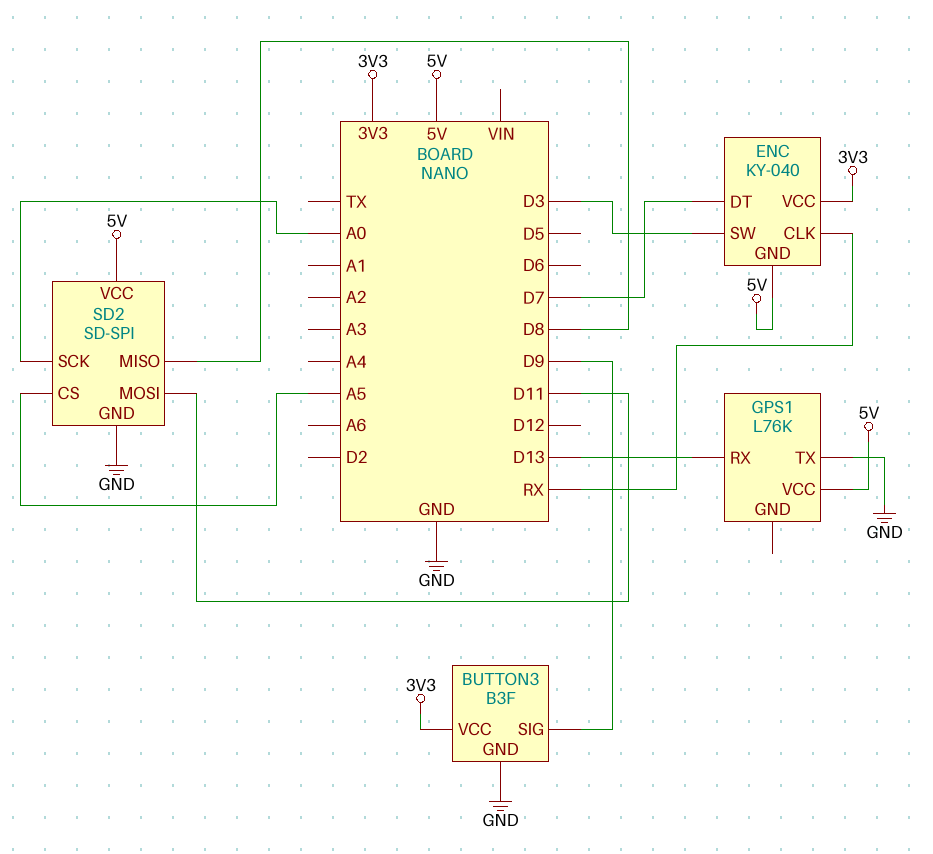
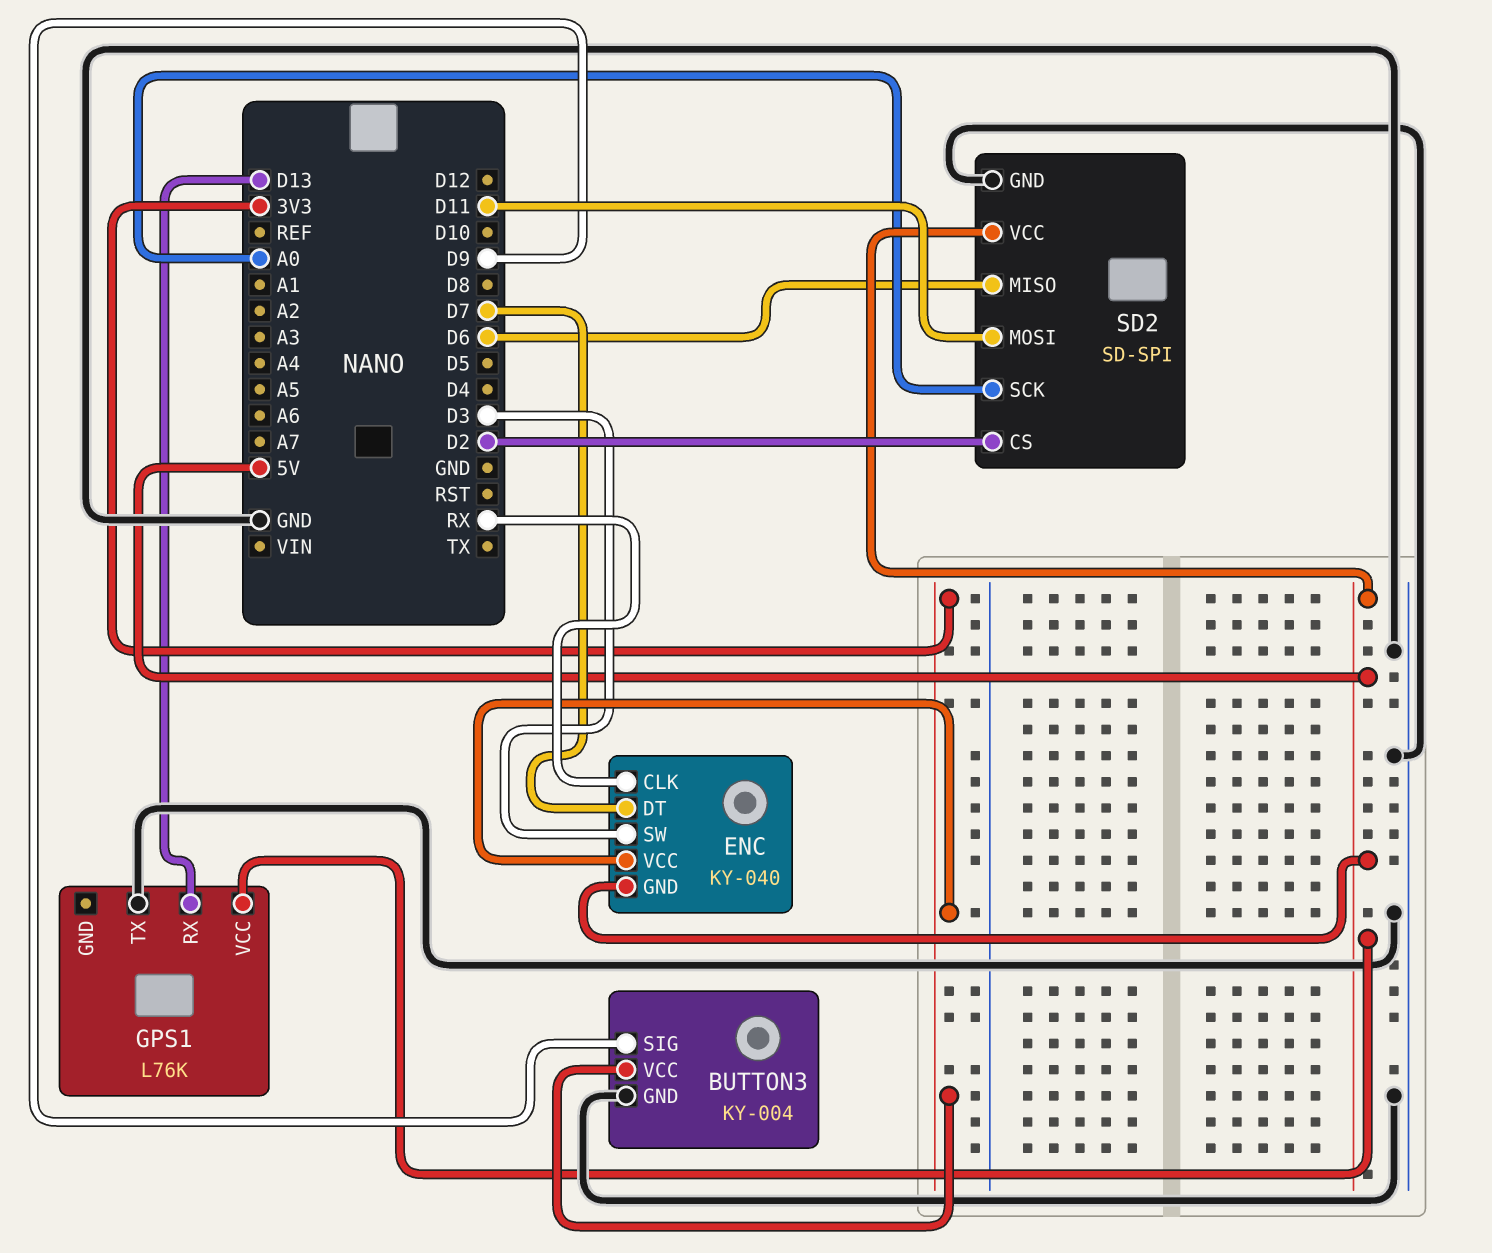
BUTTON3: B3F -> KY-004
SD2 pin CS: A5 -> D2
SD2 pin MISO: D8 -> D6

